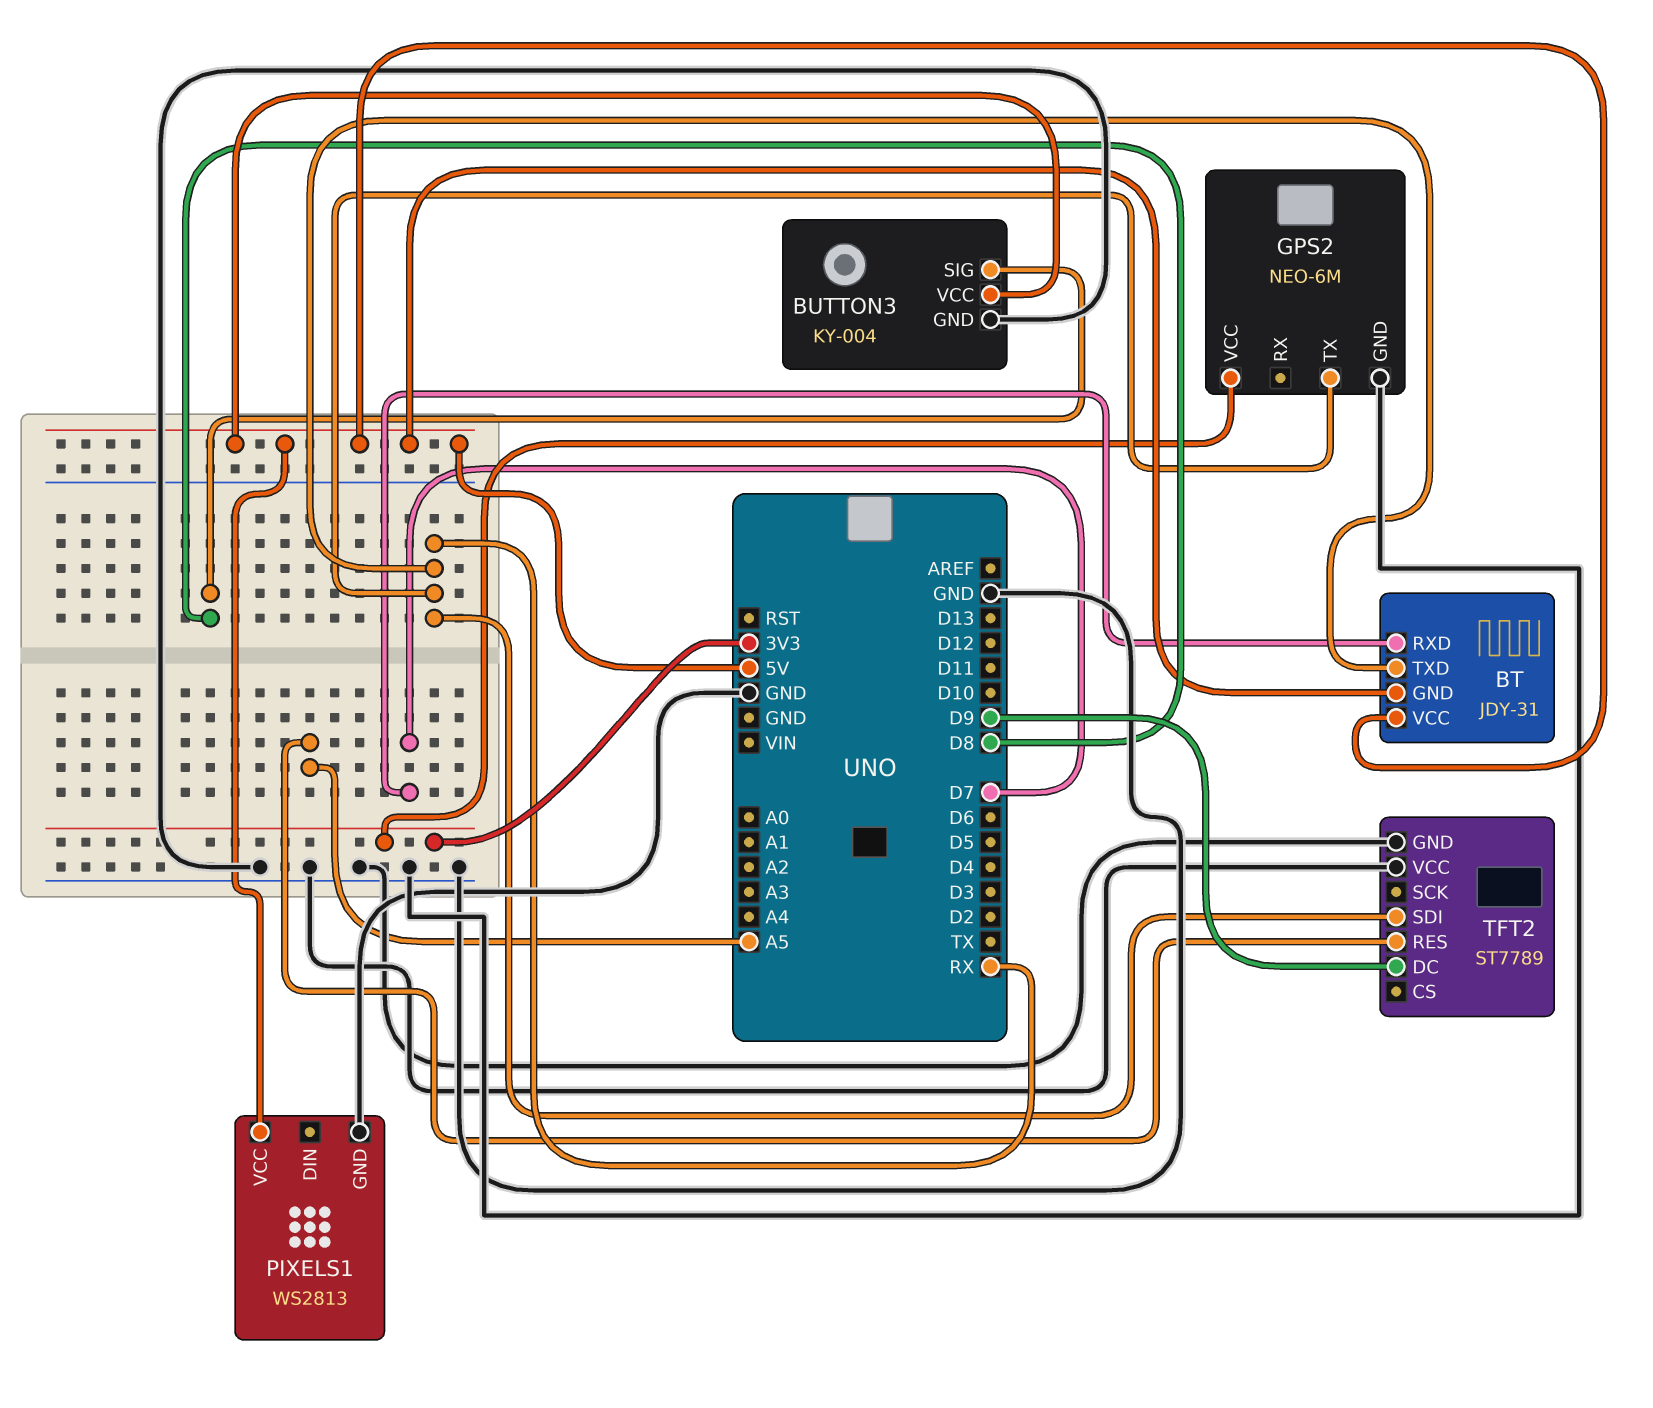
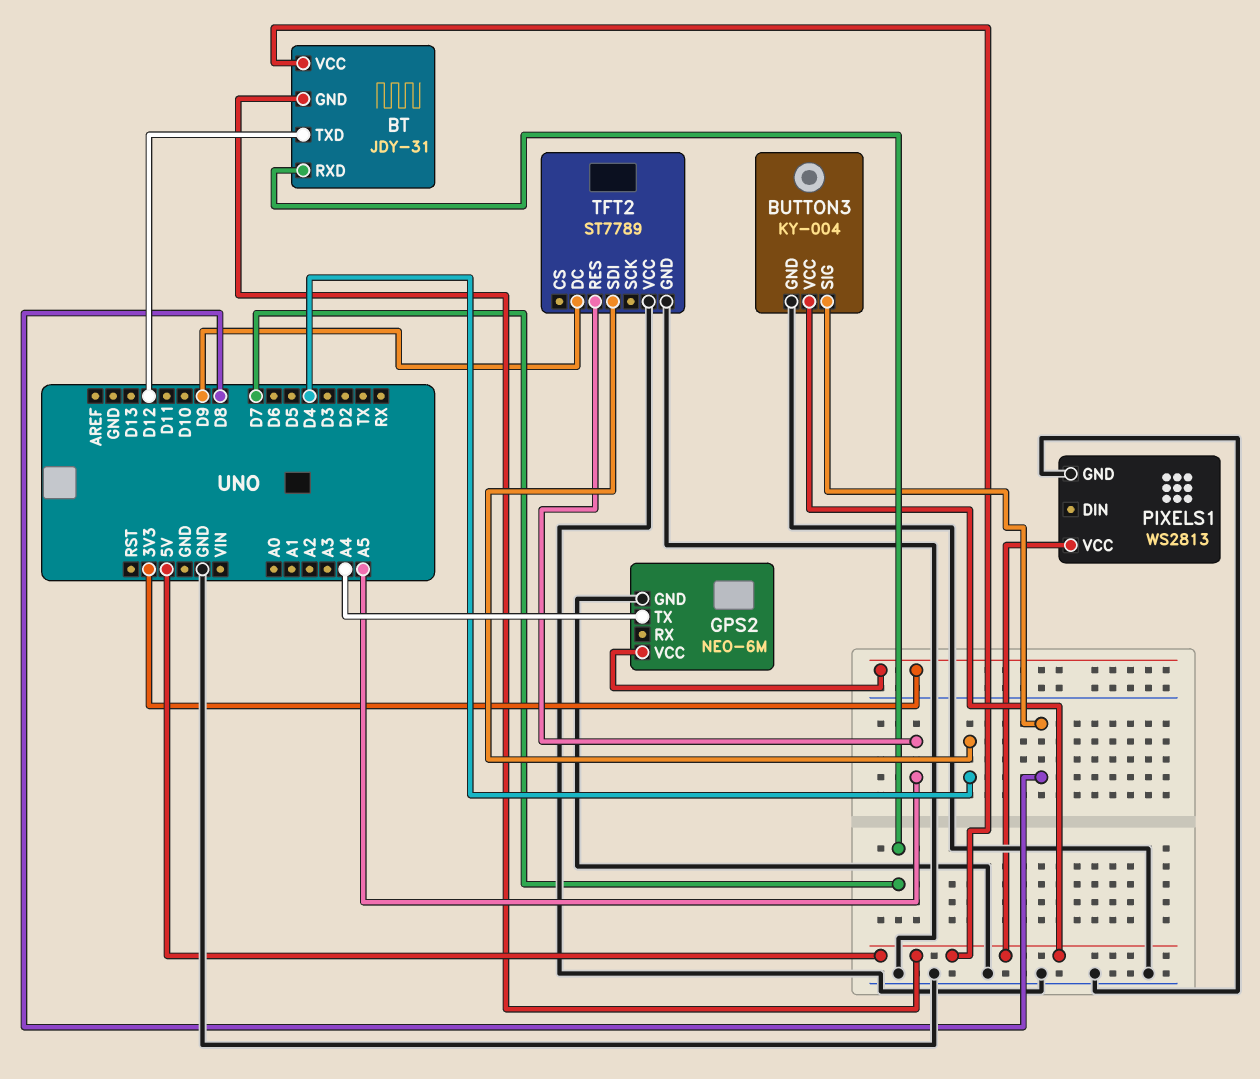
BT pin TXD: RX -> D12
GPS2 pin TX: RX -> A4
TFT2 pin SDI: RX -> D4

